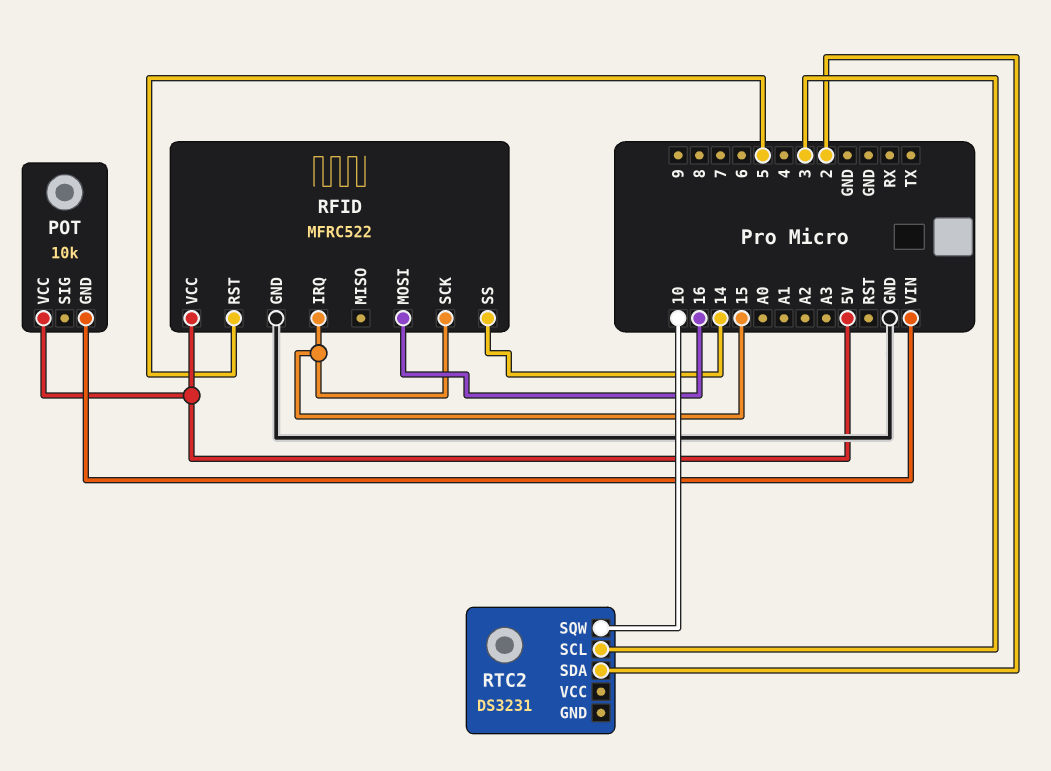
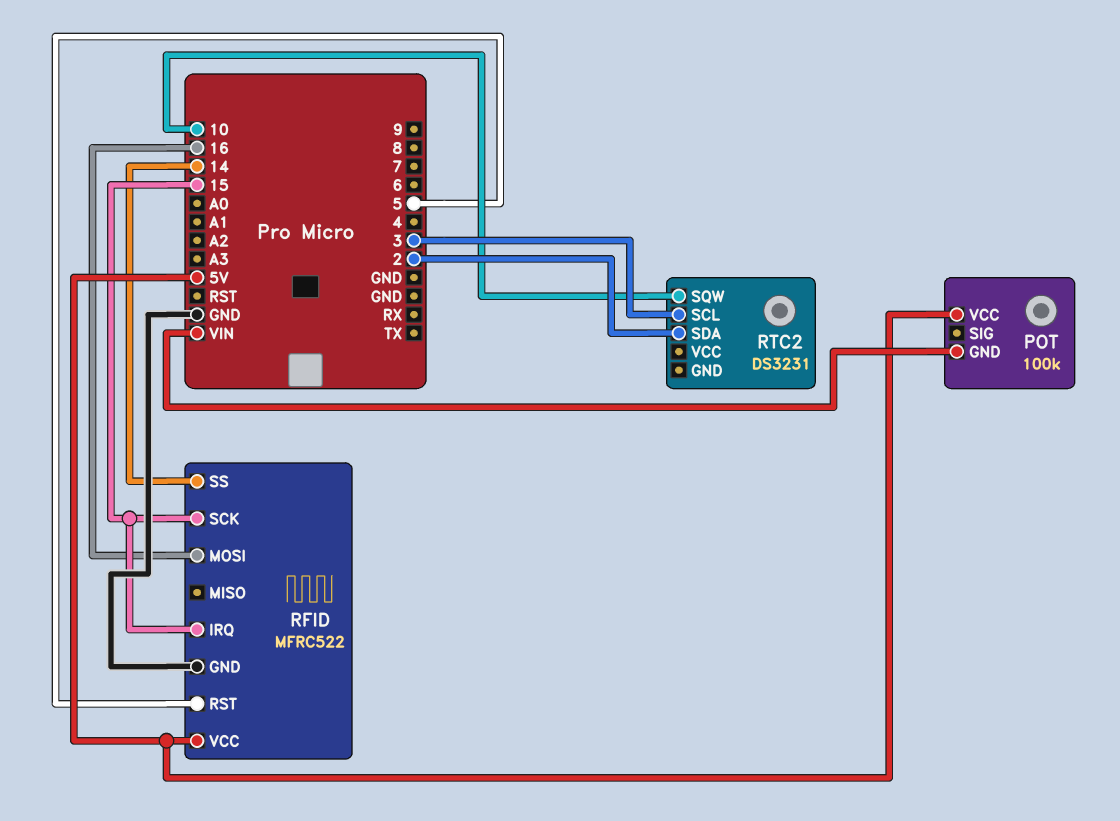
POT: 10k -> 100k

